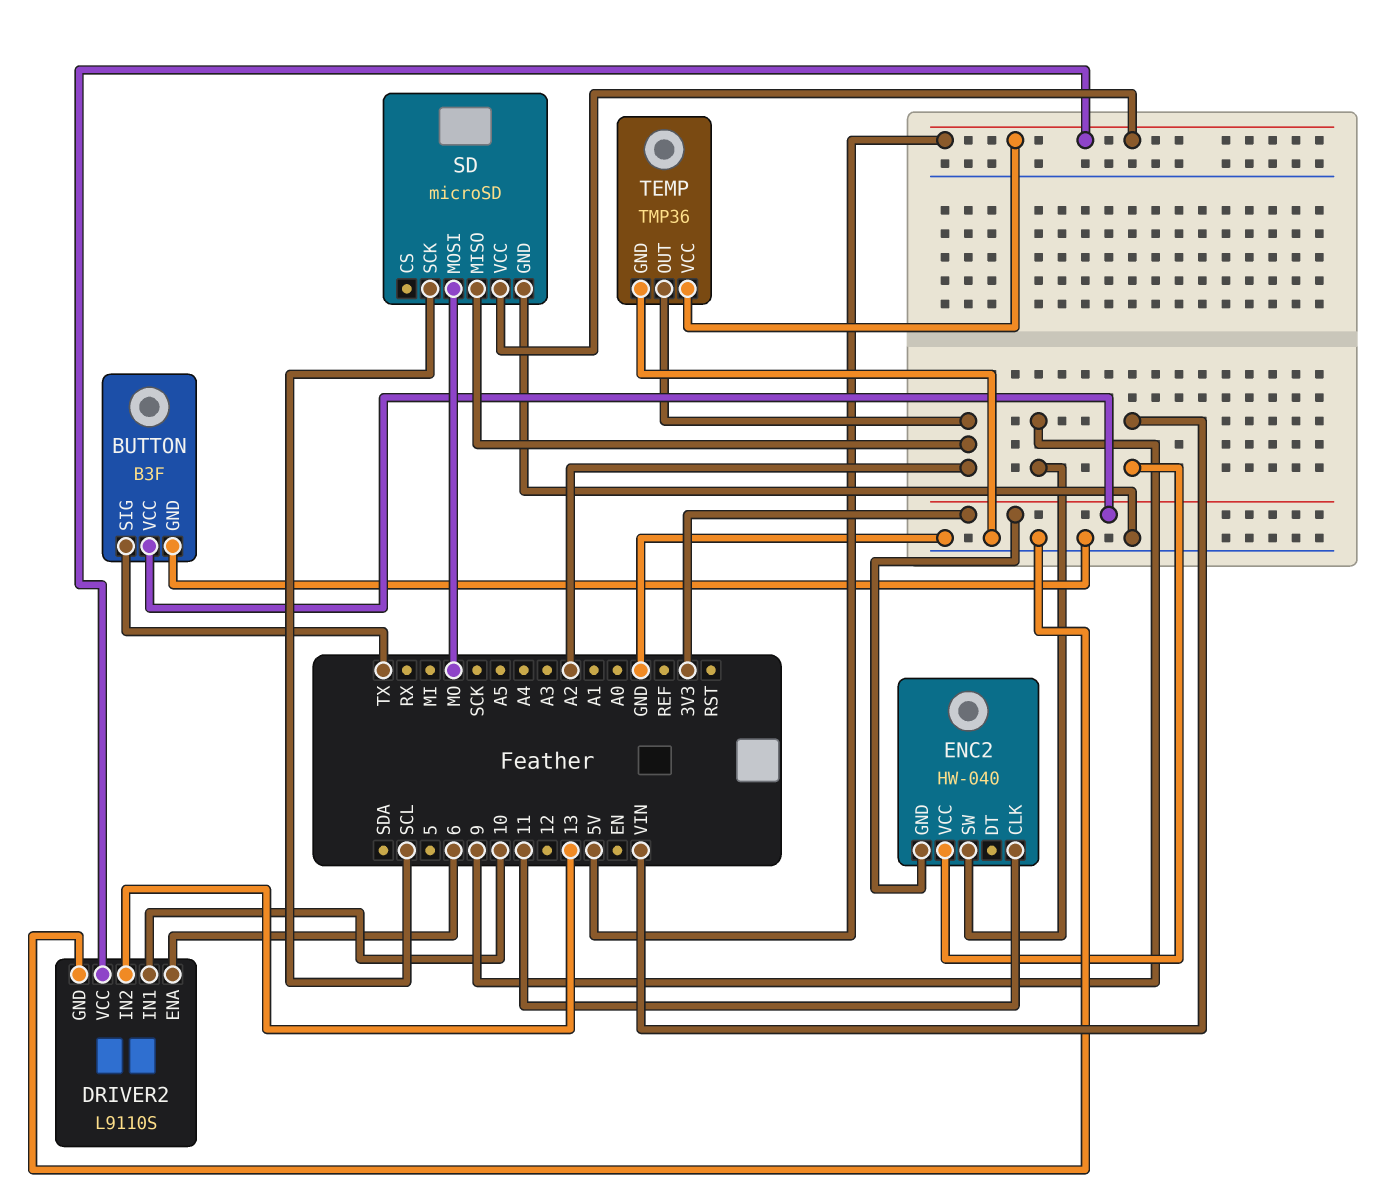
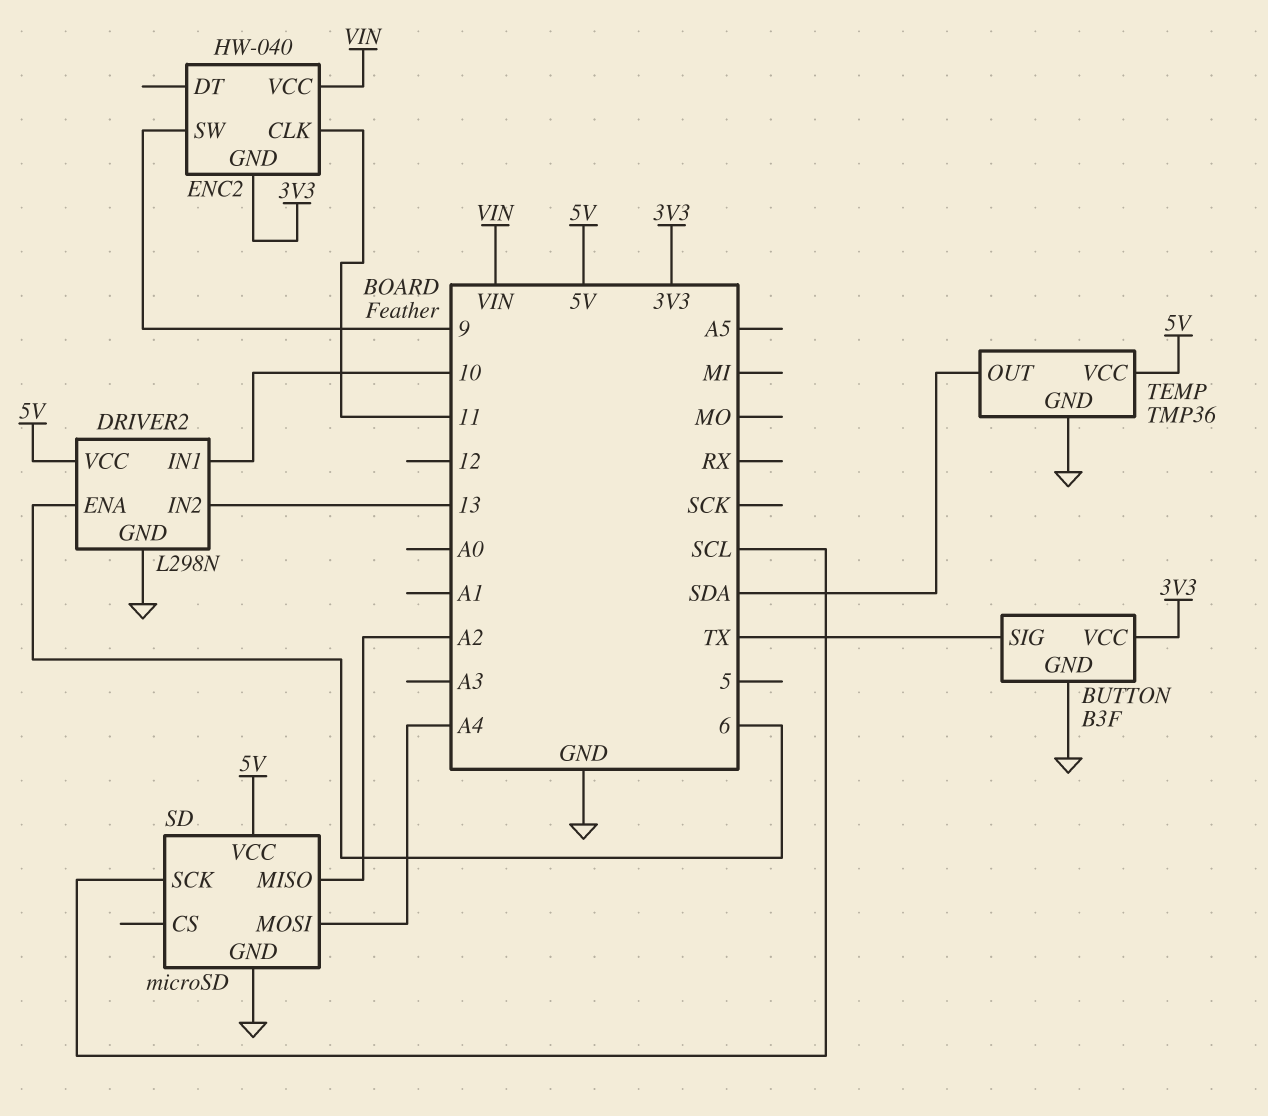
DRIVER2: L9110S -> L298N
SD pin MOSI: MO -> A4
TEMP pin OUT: A2 -> SDA

